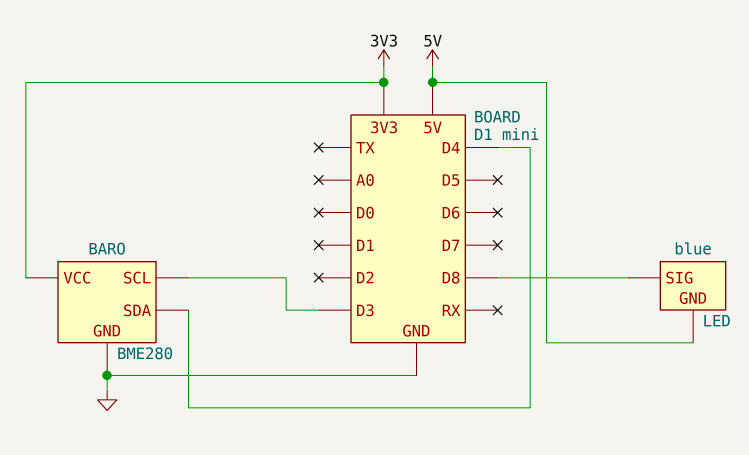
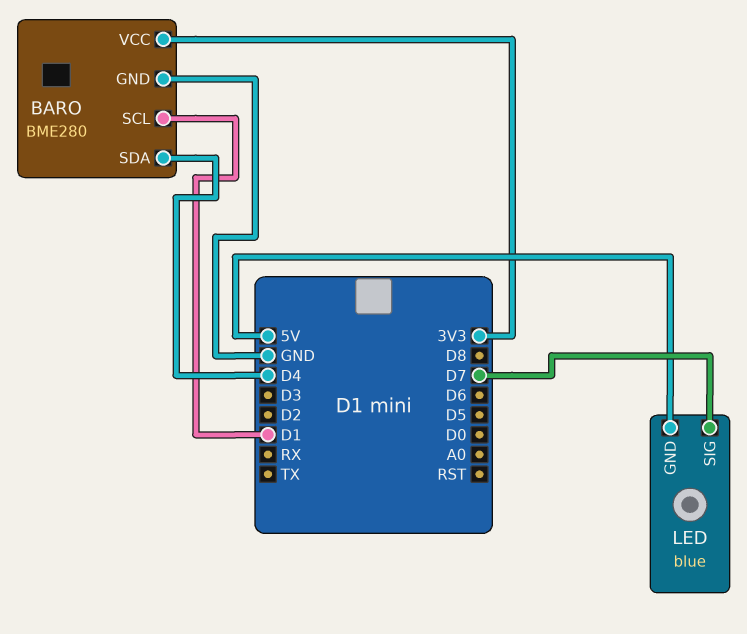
BARO pin SCL: D3 -> D1
LED pin SIG: D8 -> D7

